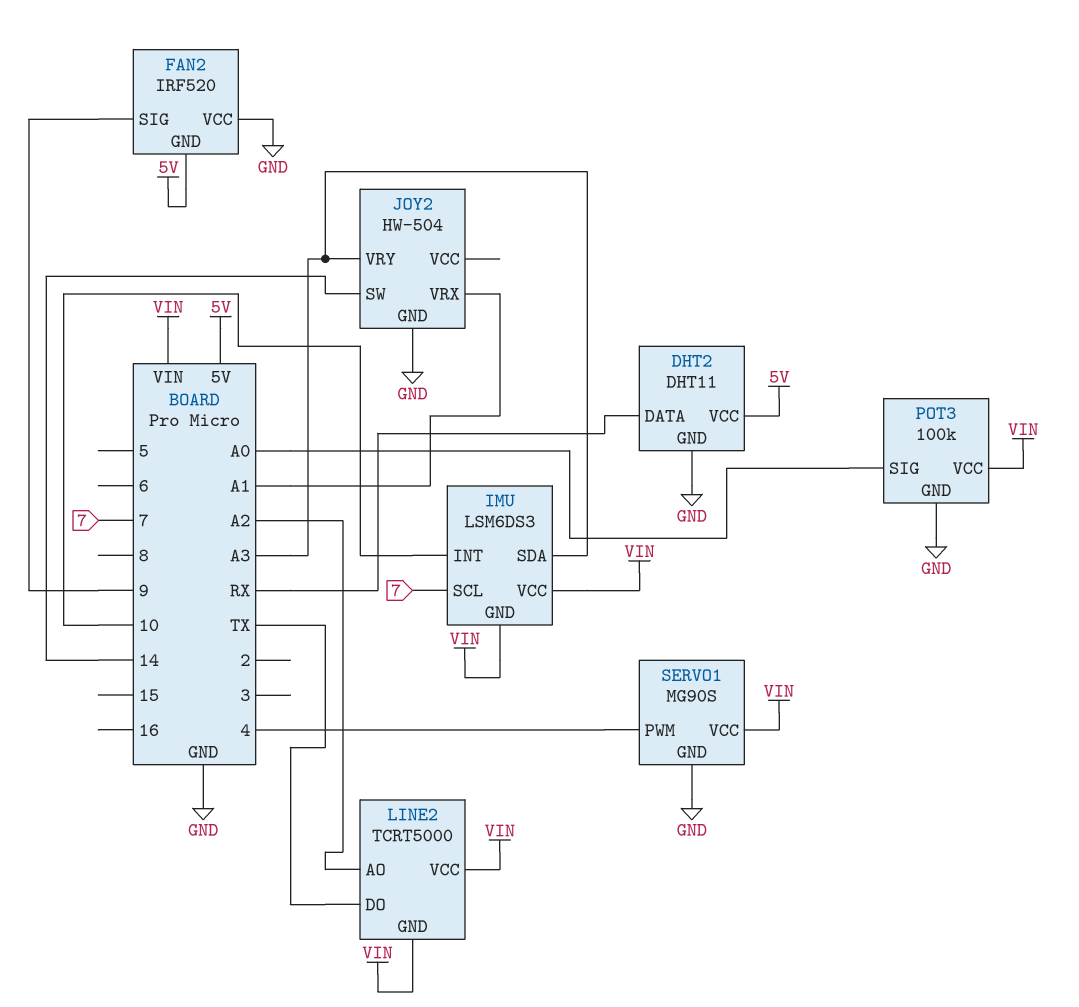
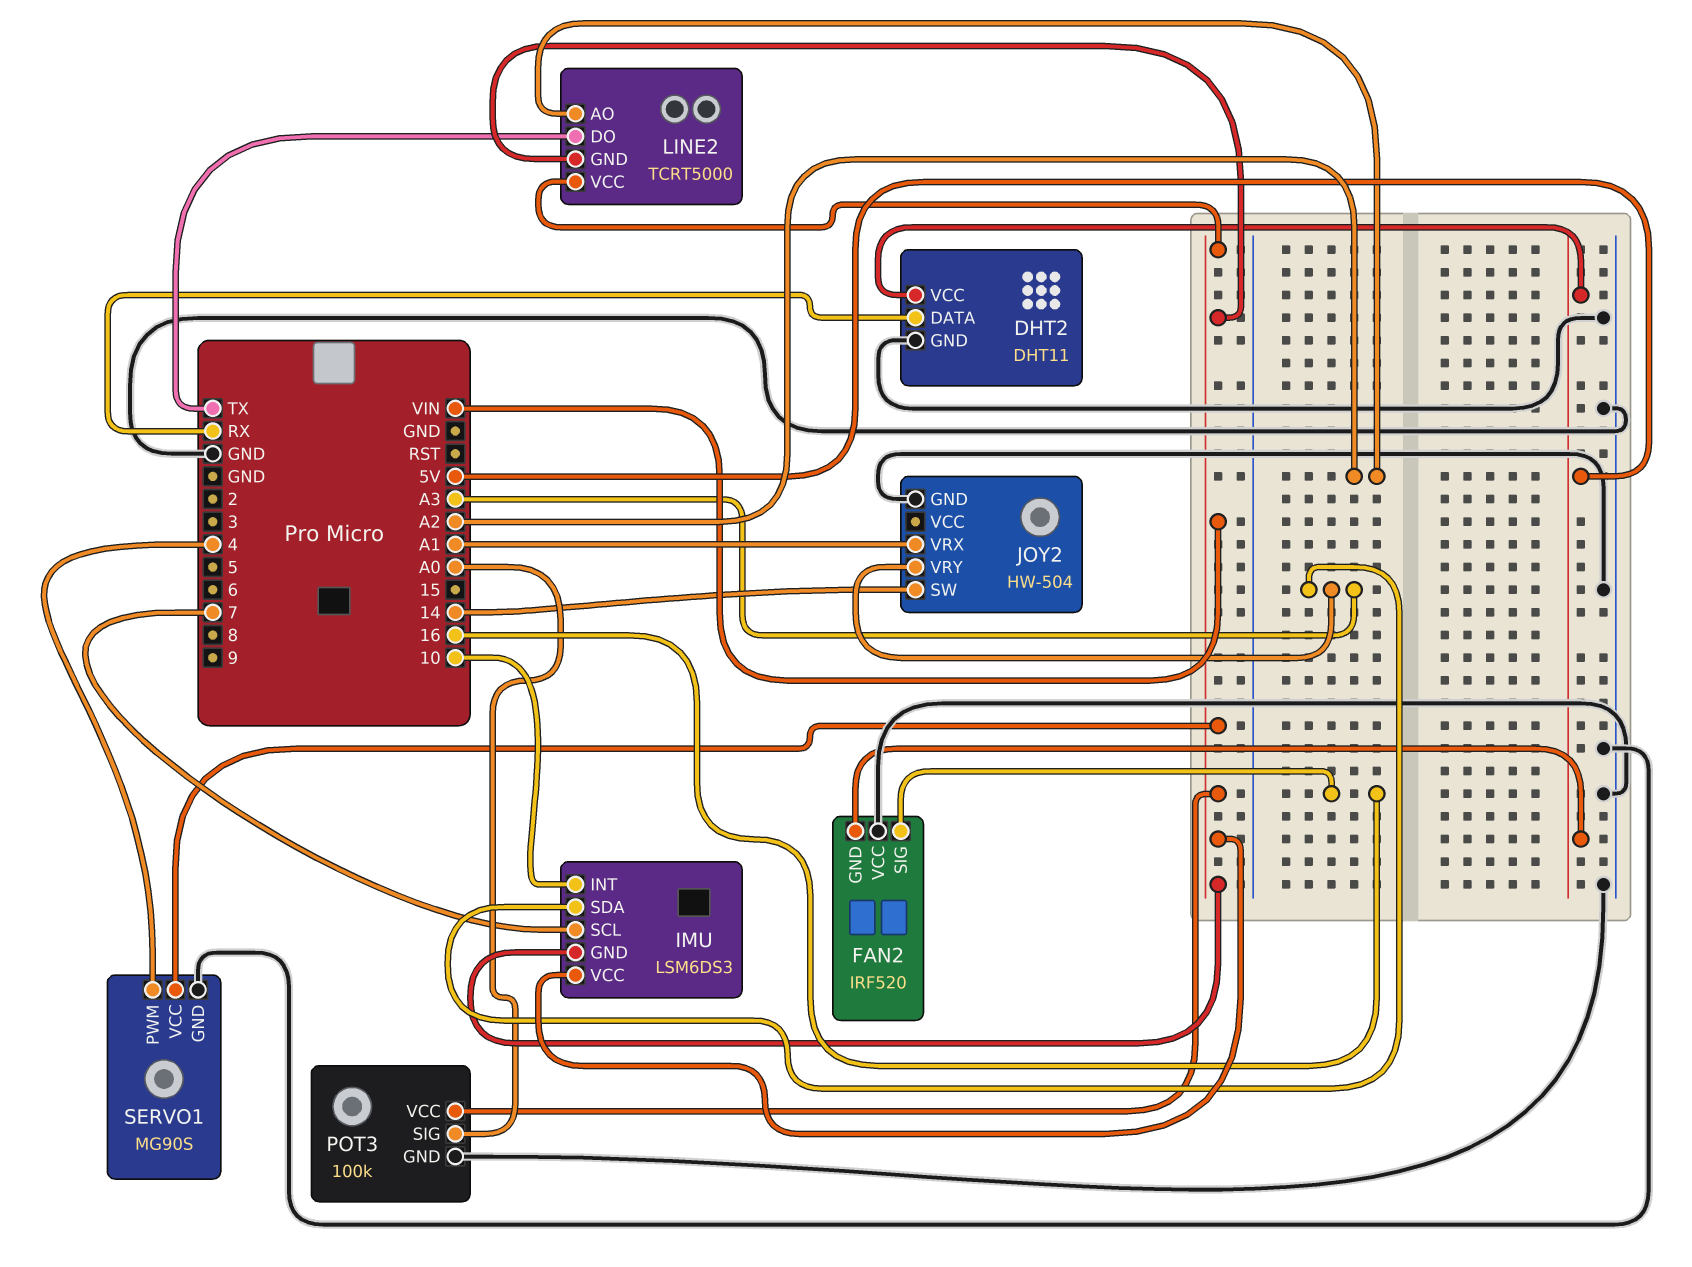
FAN2 pin SIG: 9 -> 16

